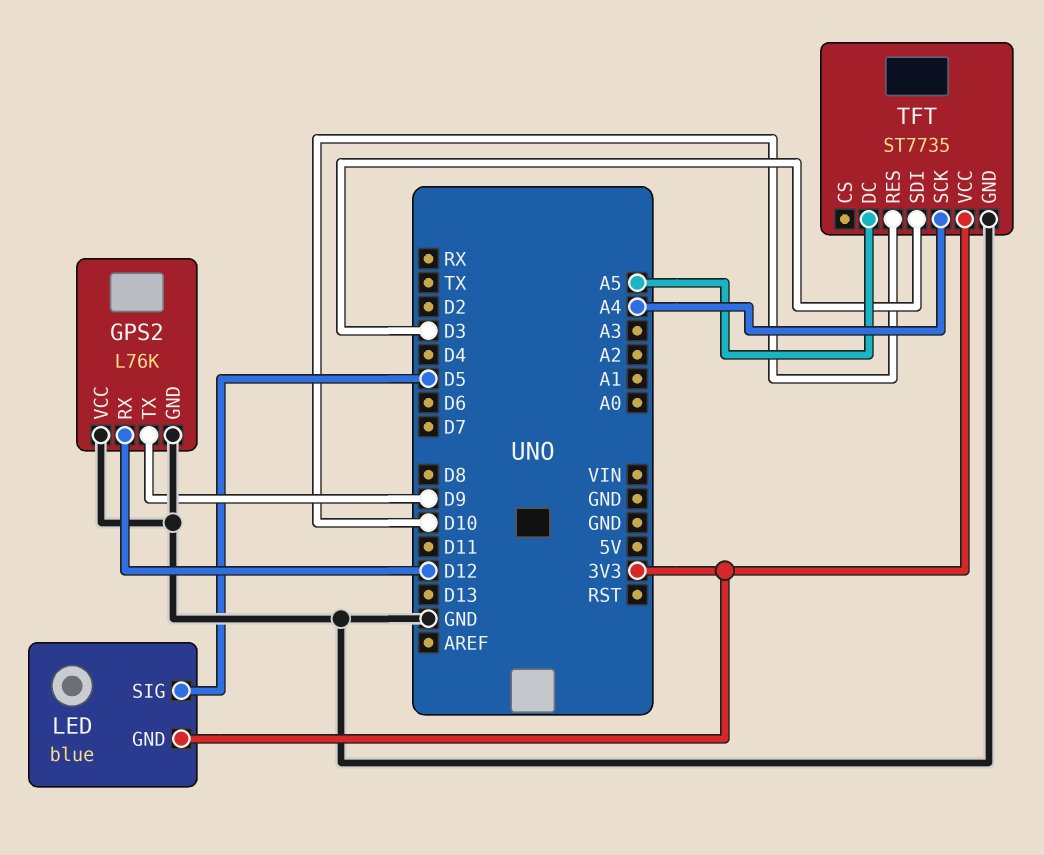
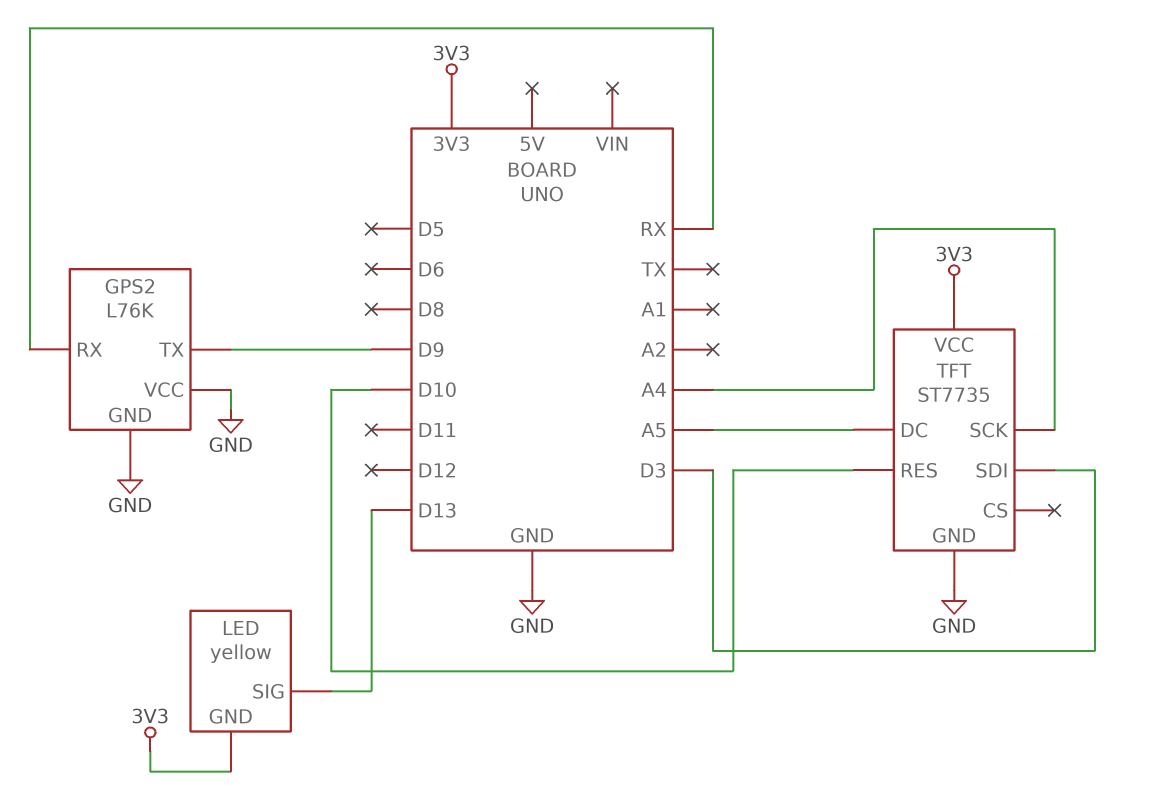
GPS2 pin RX: D12 -> RX
LED: blue -> yellow
LED pin SIG: D5 -> D13

